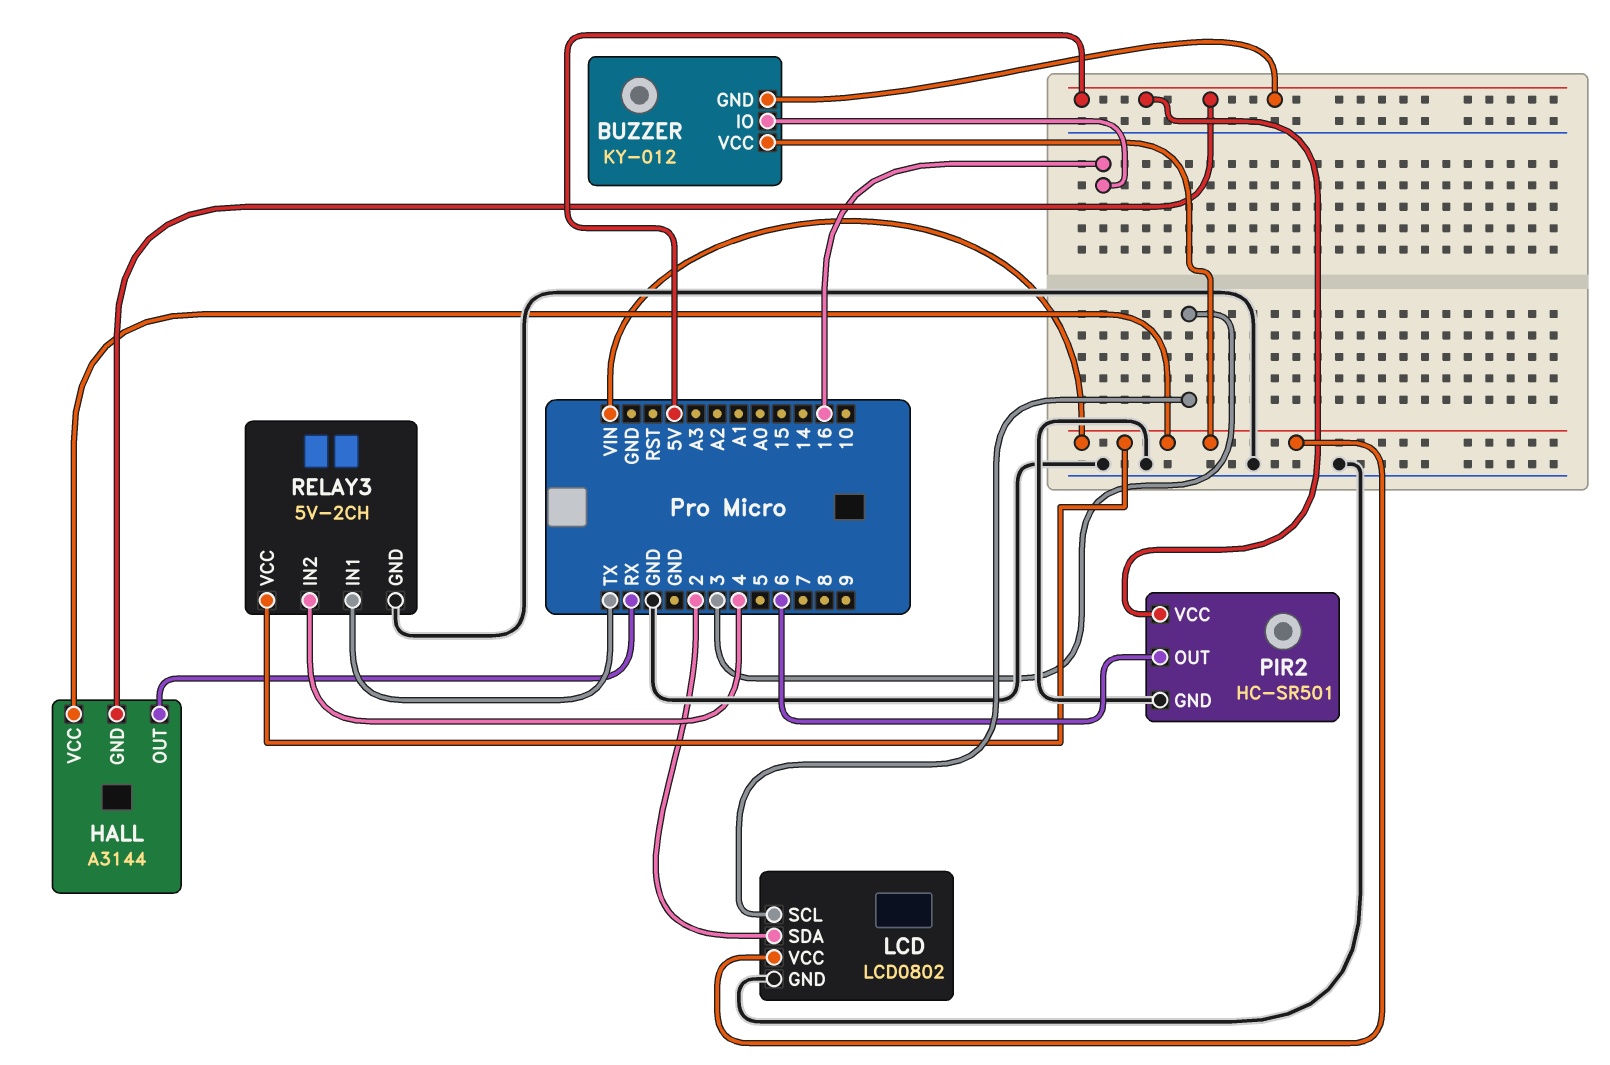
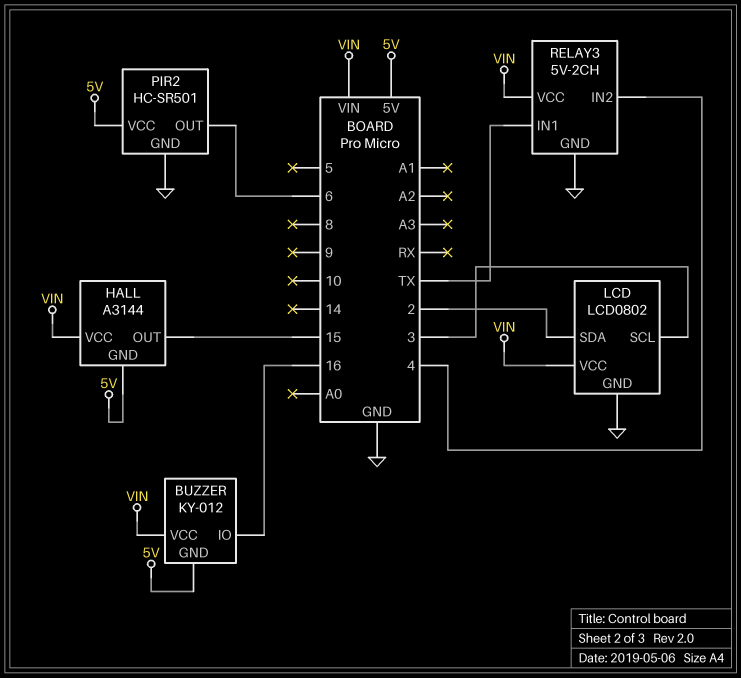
HALL pin OUT: RX -> 15

